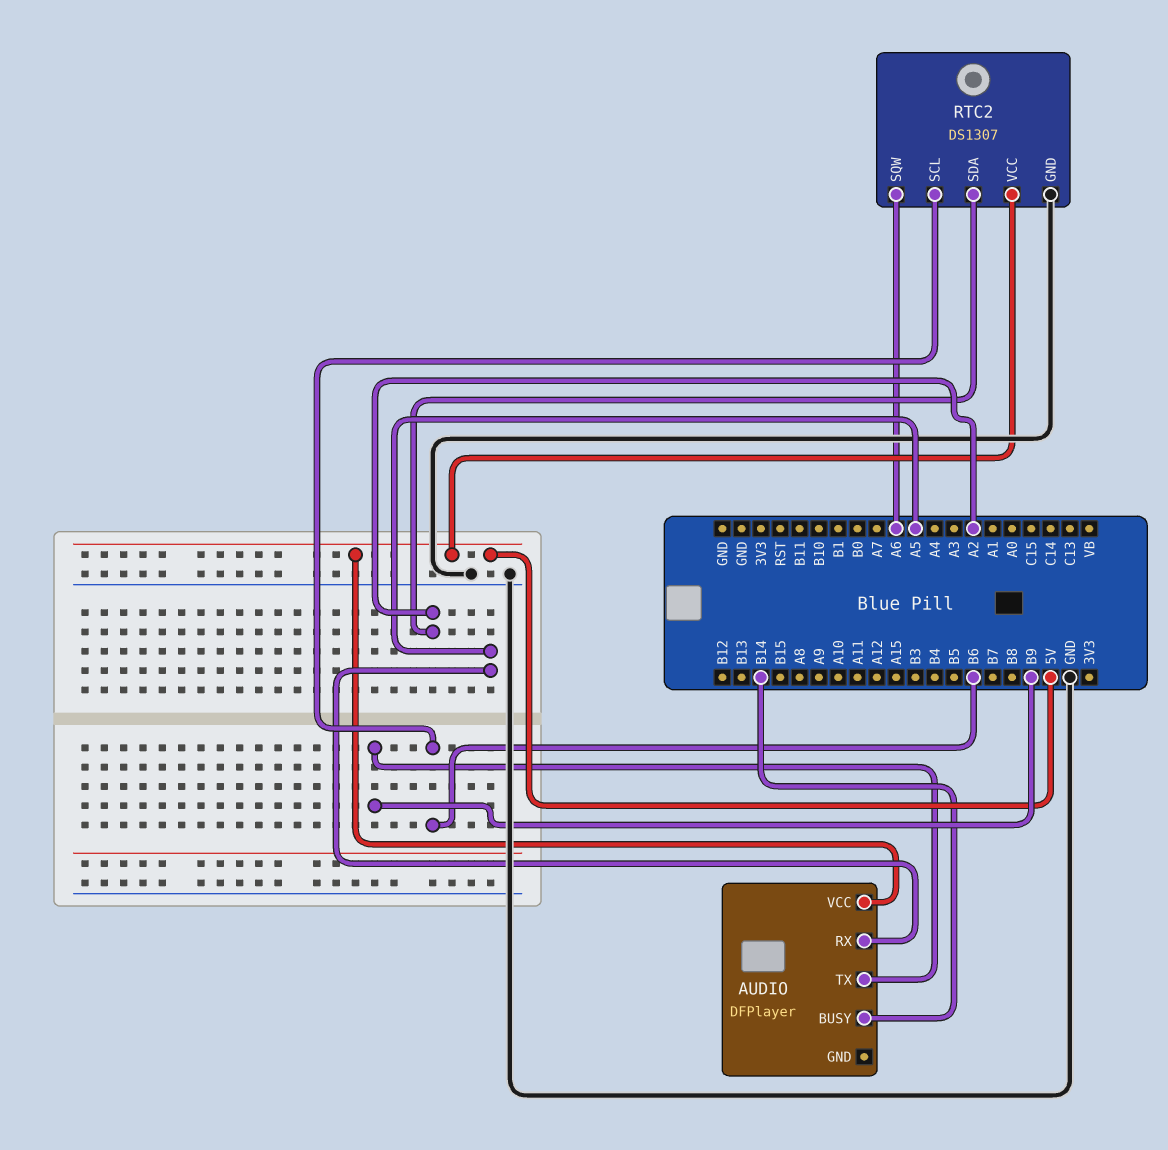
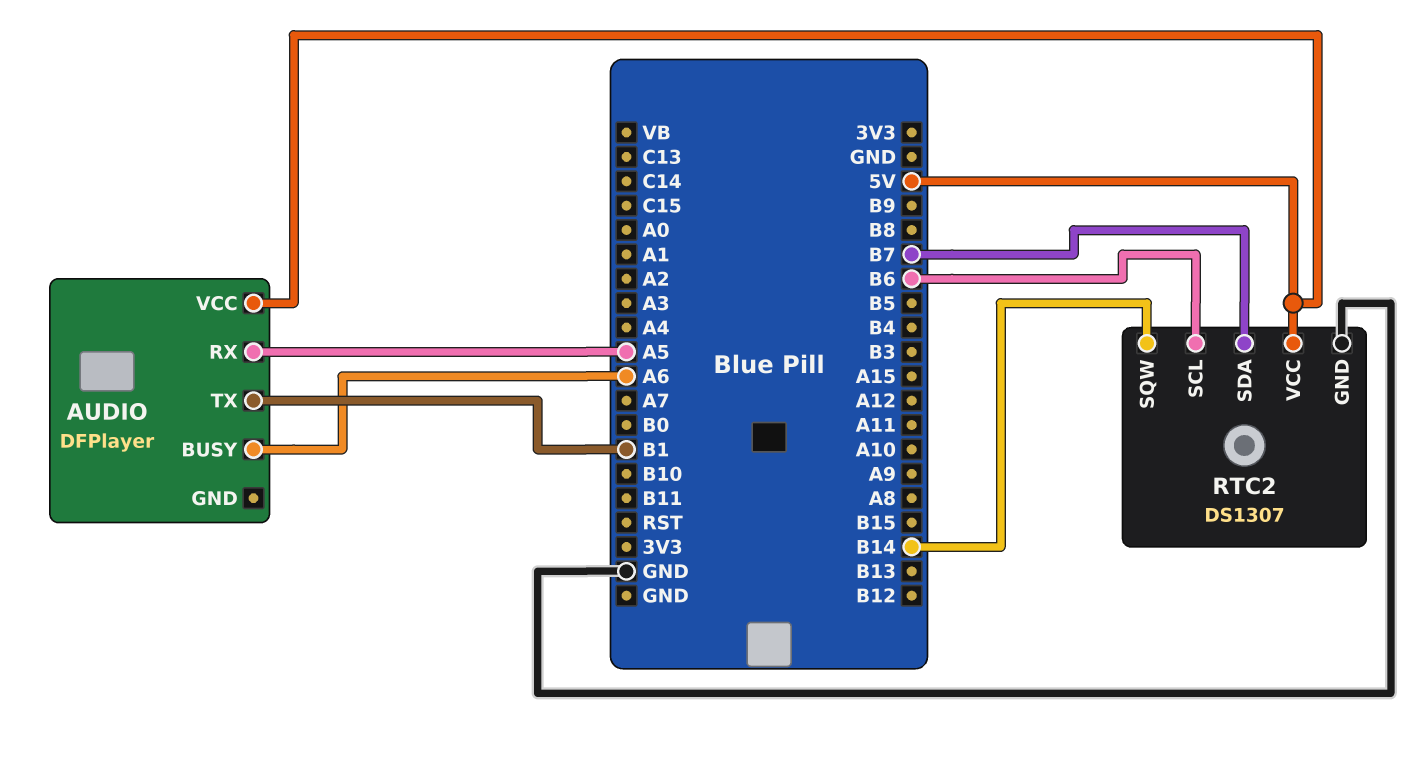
AUDIO pin BUSY: B14 -> A6
AUDIO pin TX: B9 -> B1
RTC2 pin SDA: A2 -> B7
RTC2 pin SQW: A6 -> B14

